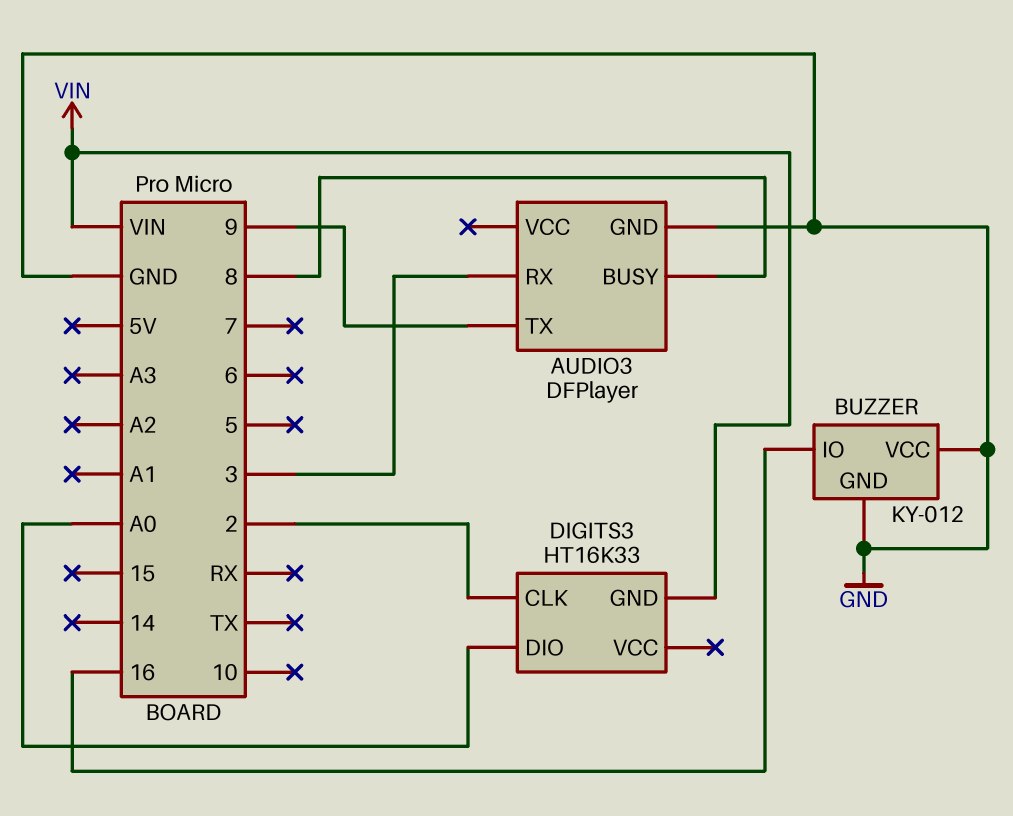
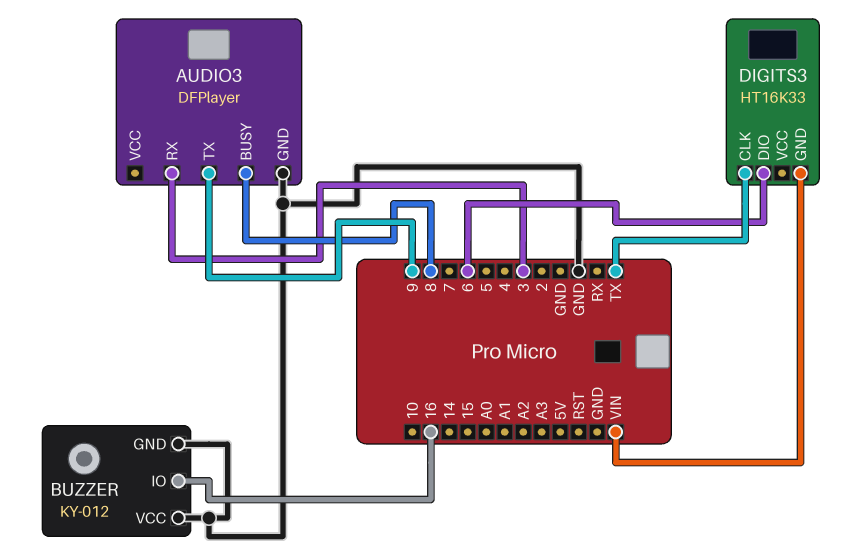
DIGITS3 pin CLK: 2 -> TX
DIGITS3 pin DIO: A0 -> 6

